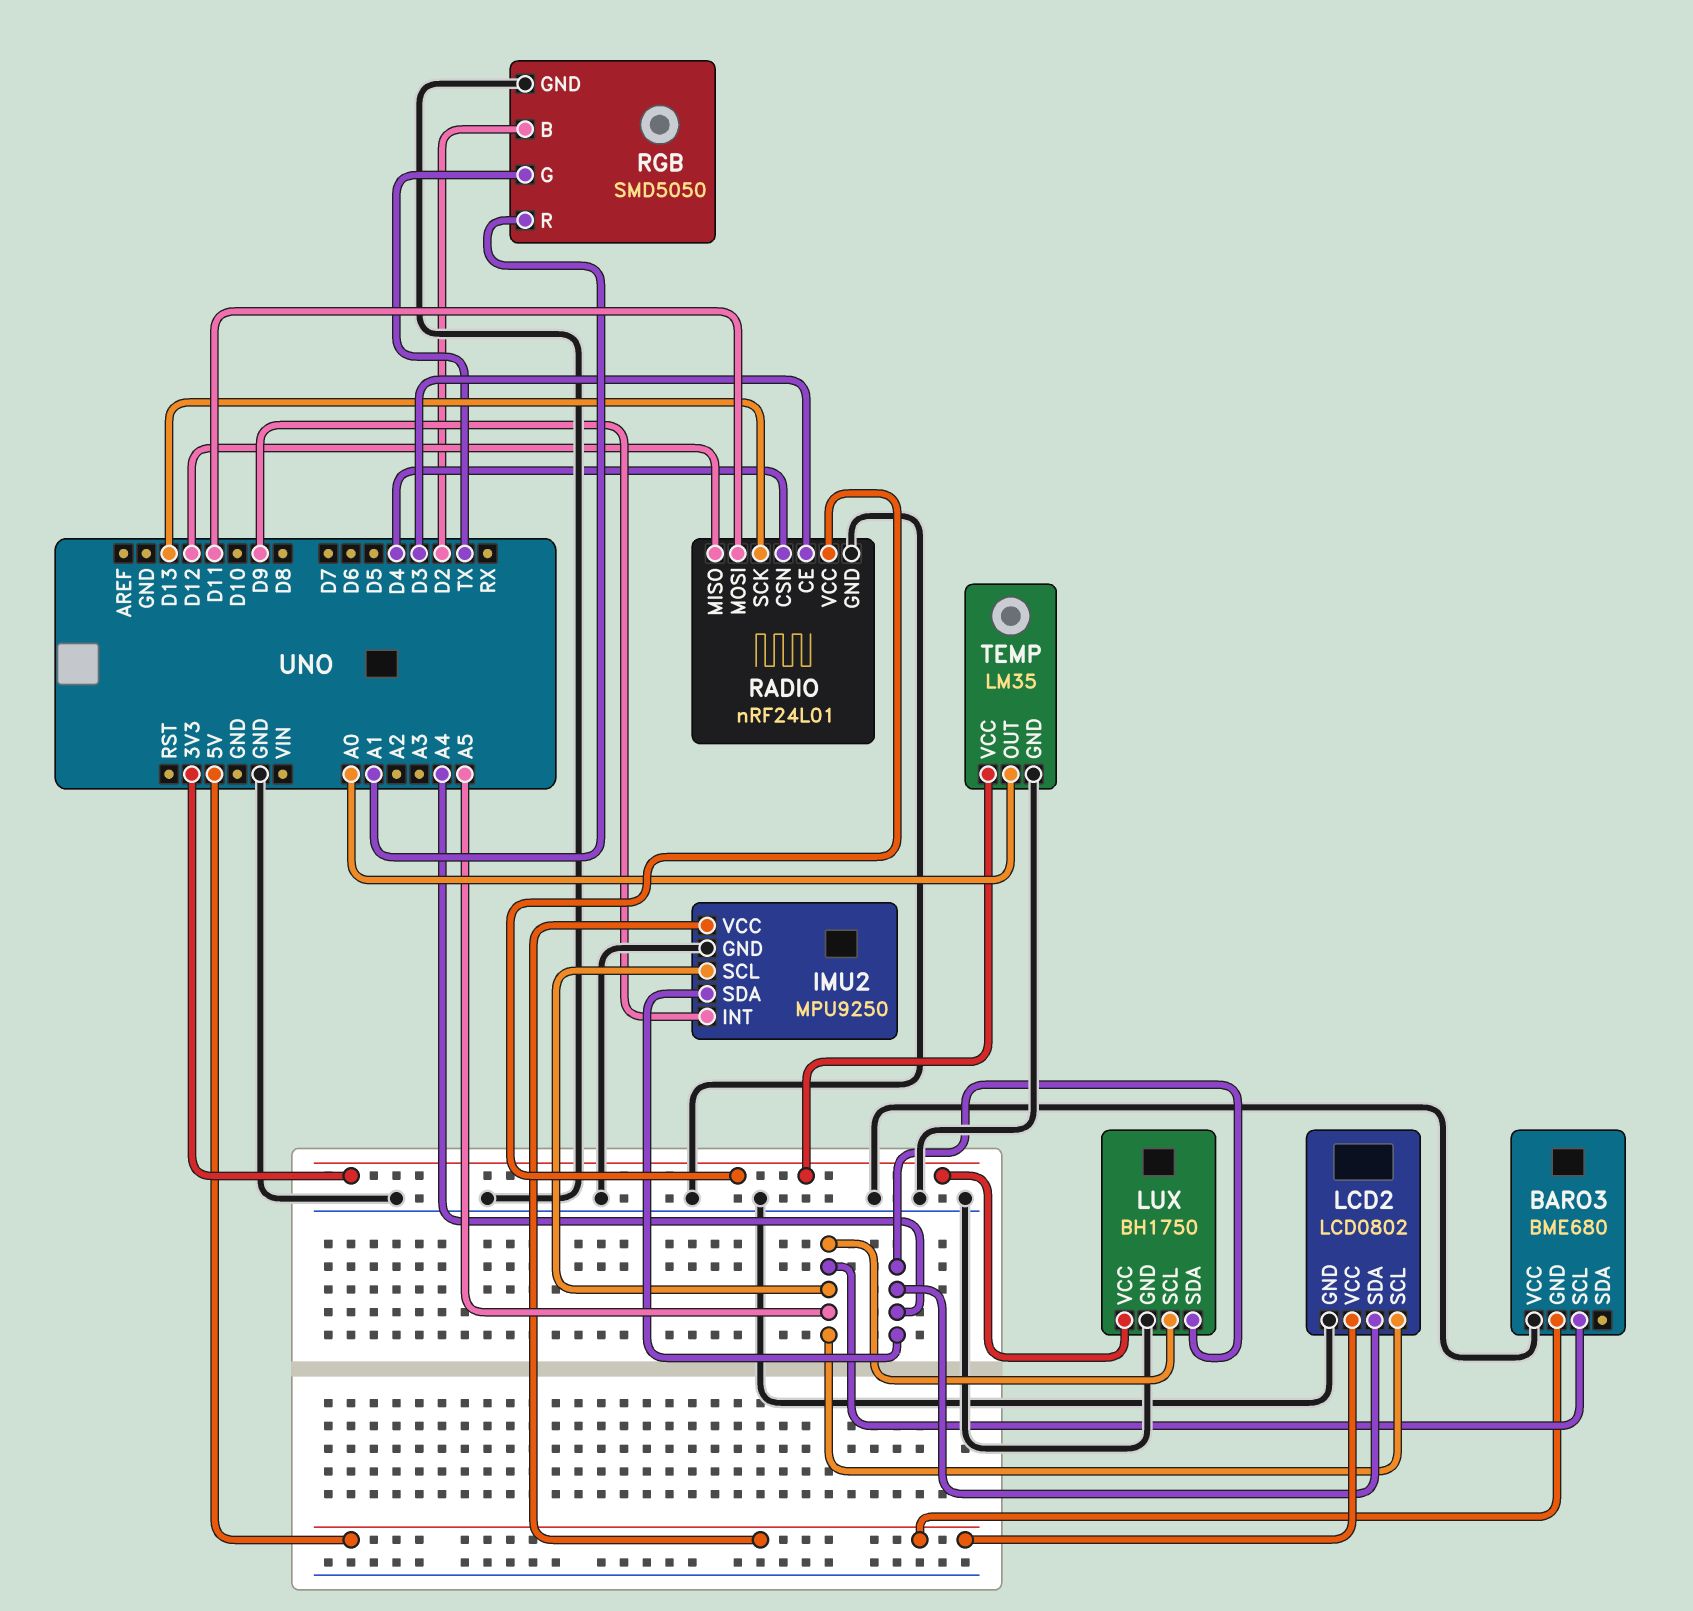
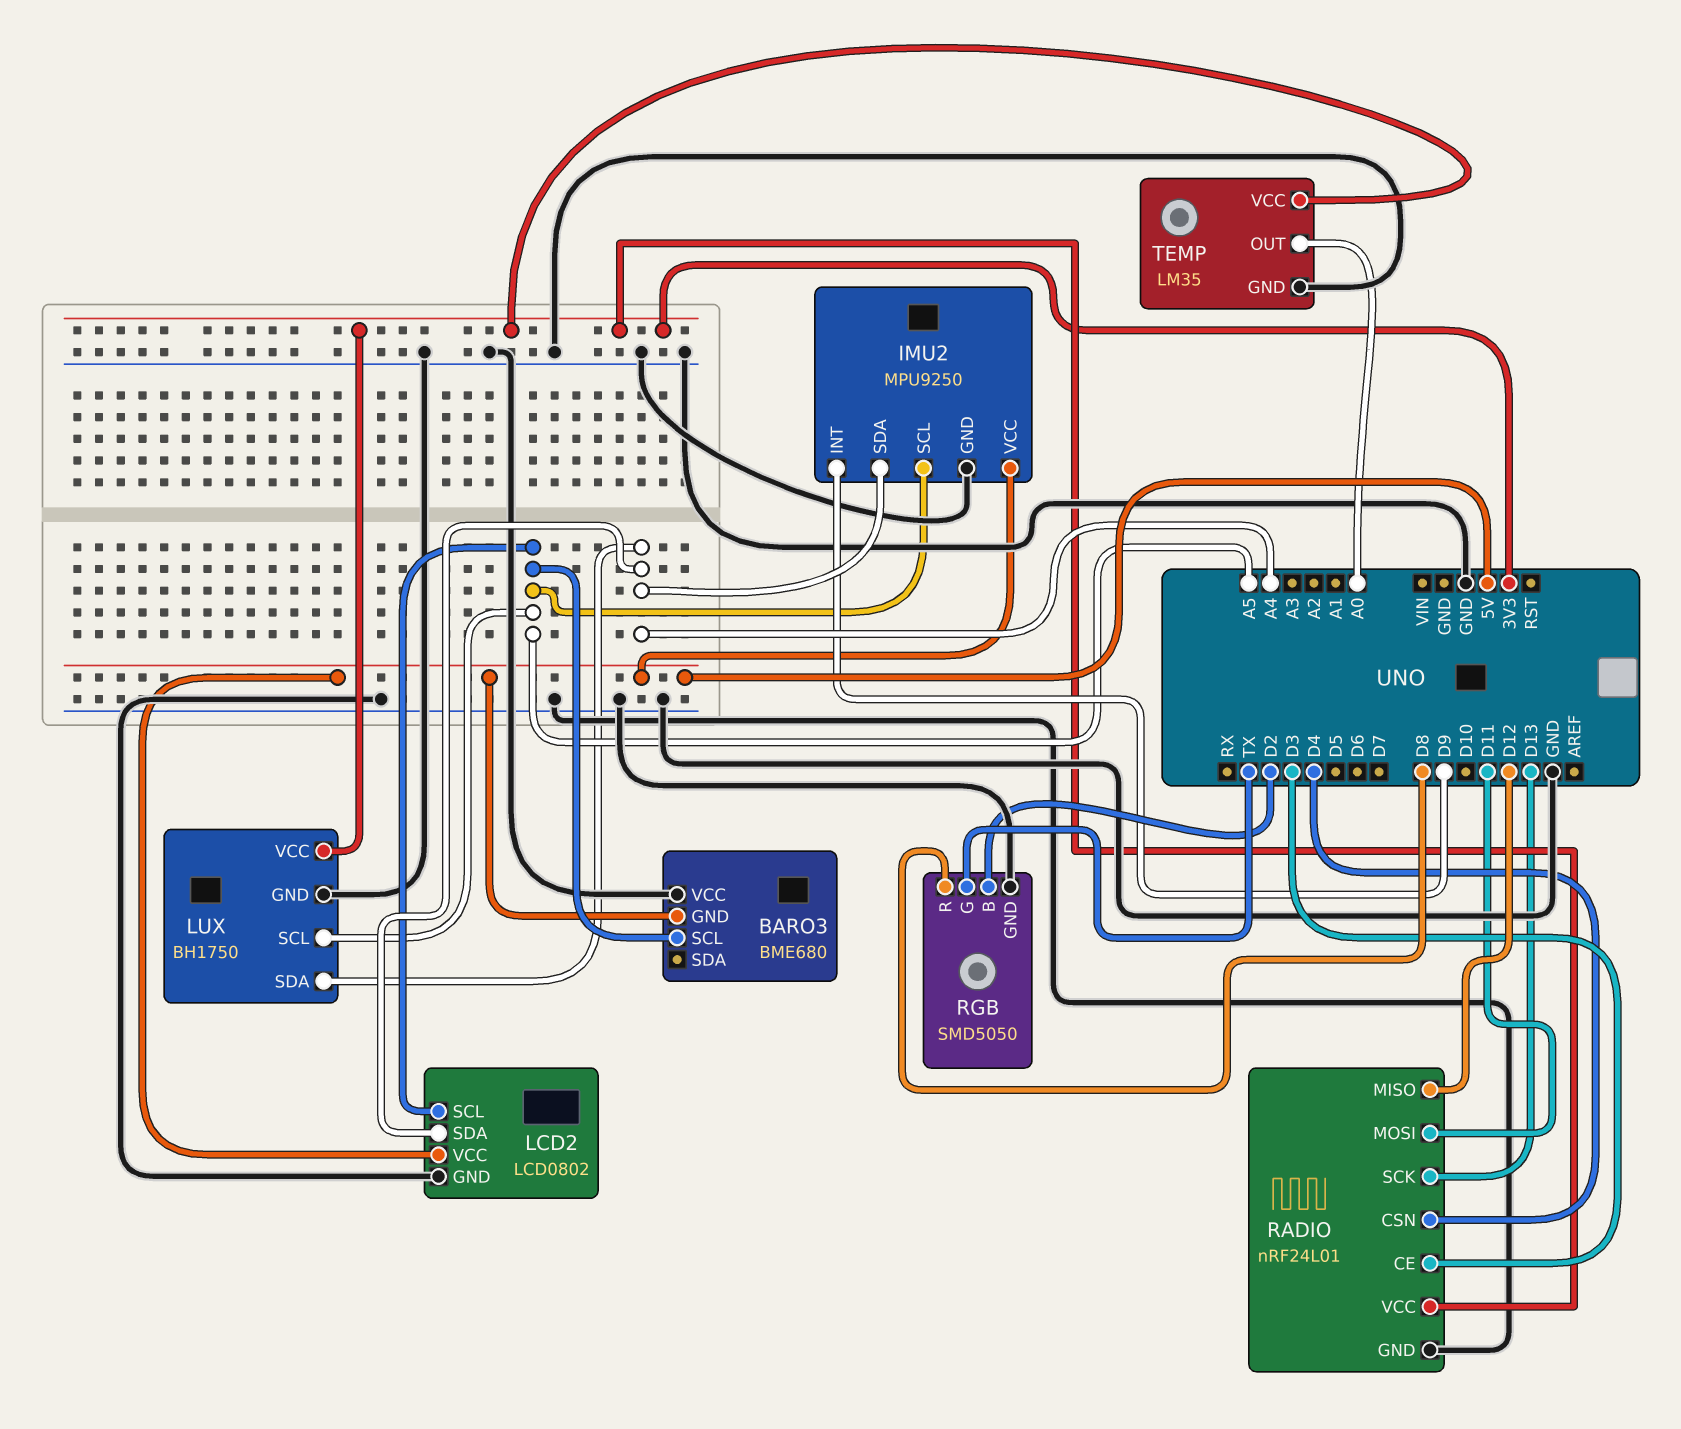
RGB pin R: A1 -> D8

